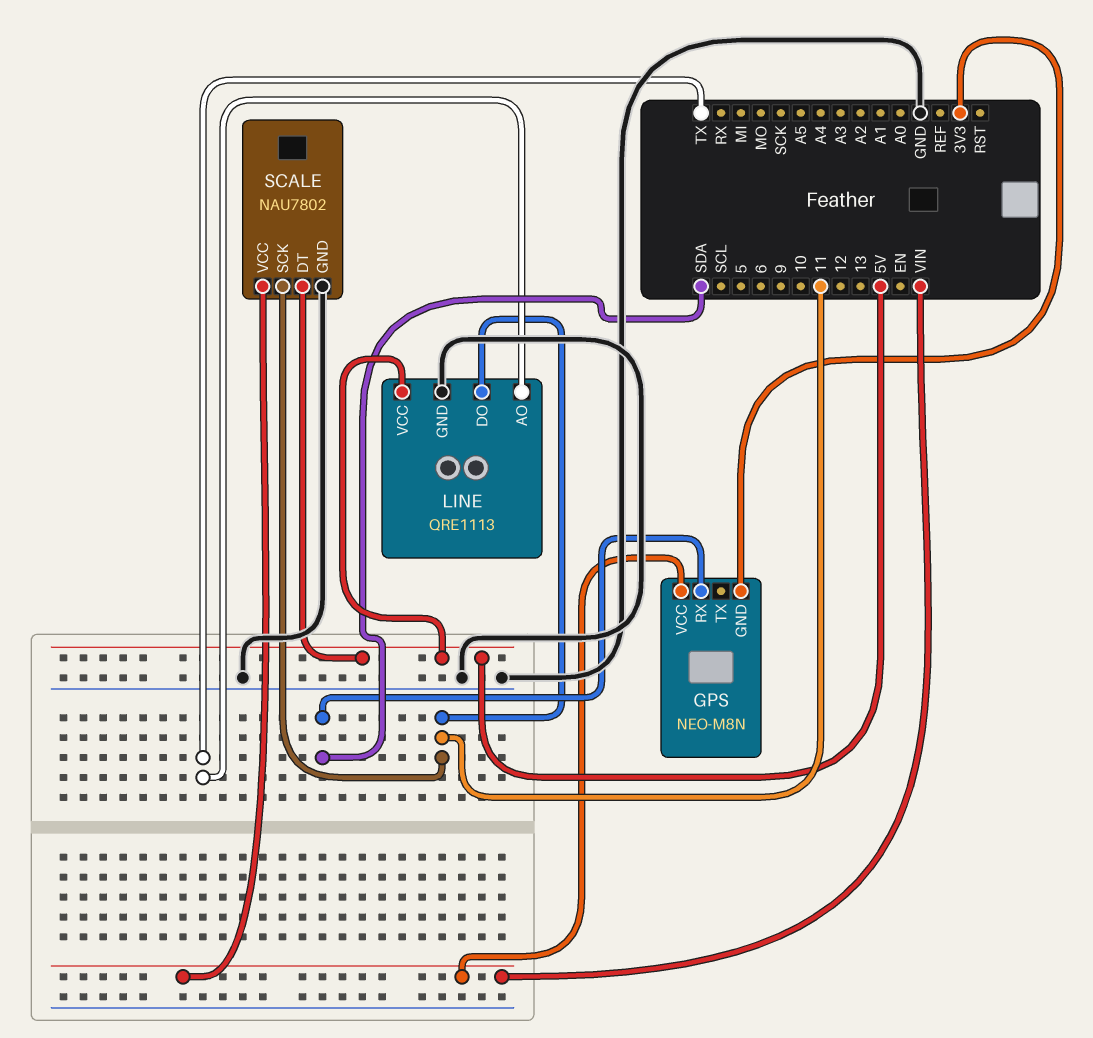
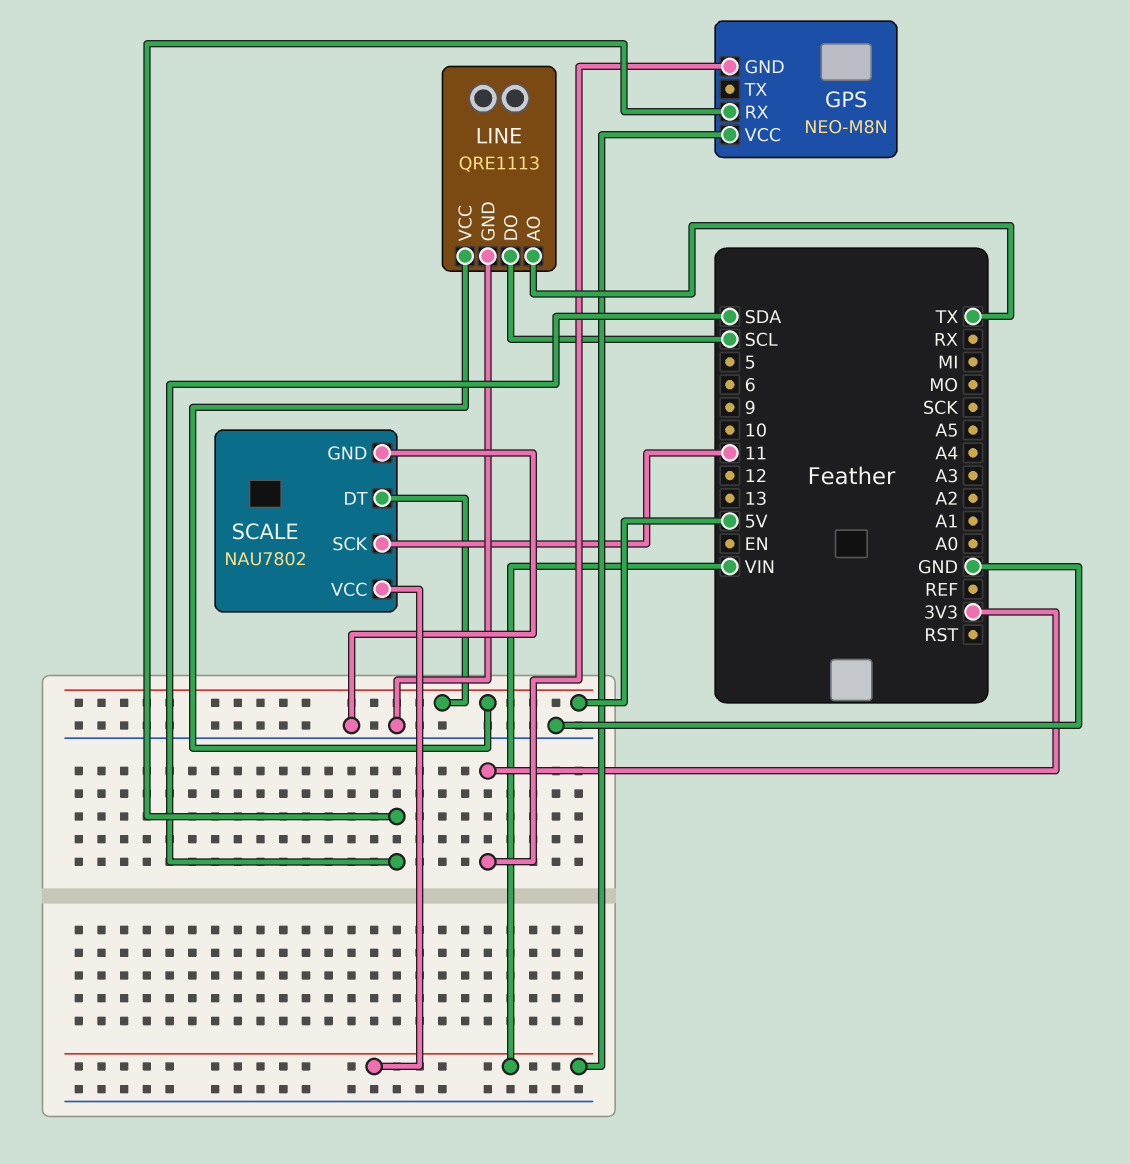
LINE pin DO: 11 -> SCL

